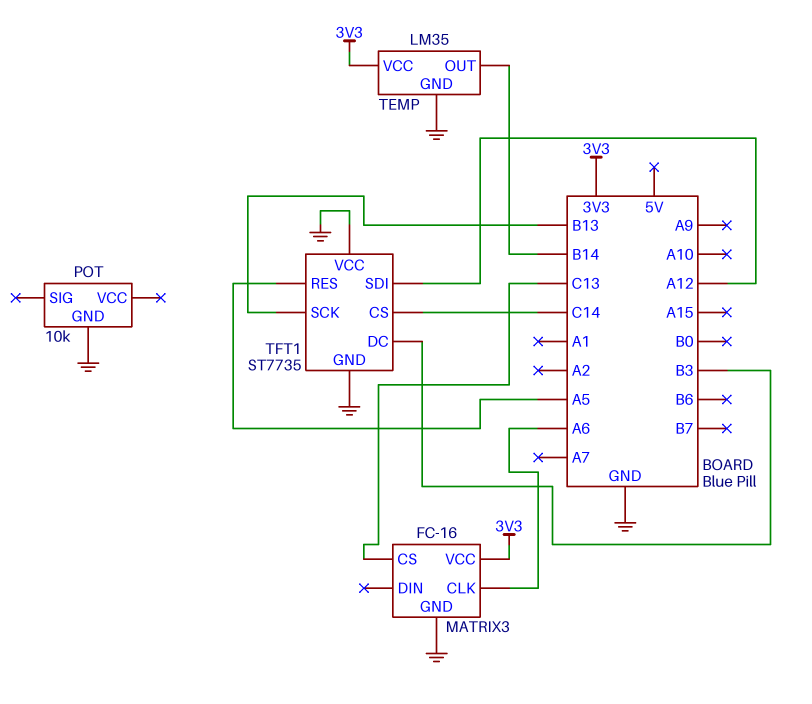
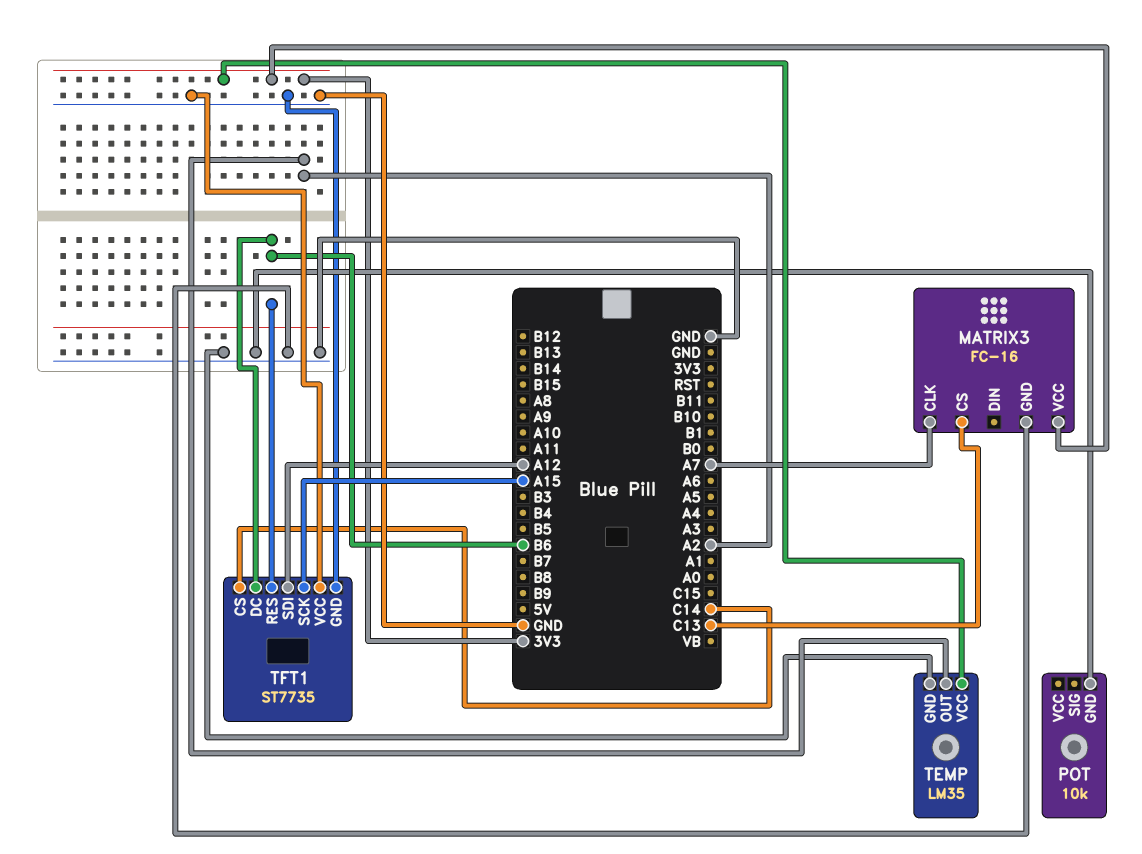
MATRIX3 pin CLK: A6 -> A7
TEMP pin OUT: B14 -> A2
TFT1 pin DC: B3 -> B6
TFT1 pin RES: A5 -> B6
TFT1 pin SCK: B13 -> A15

